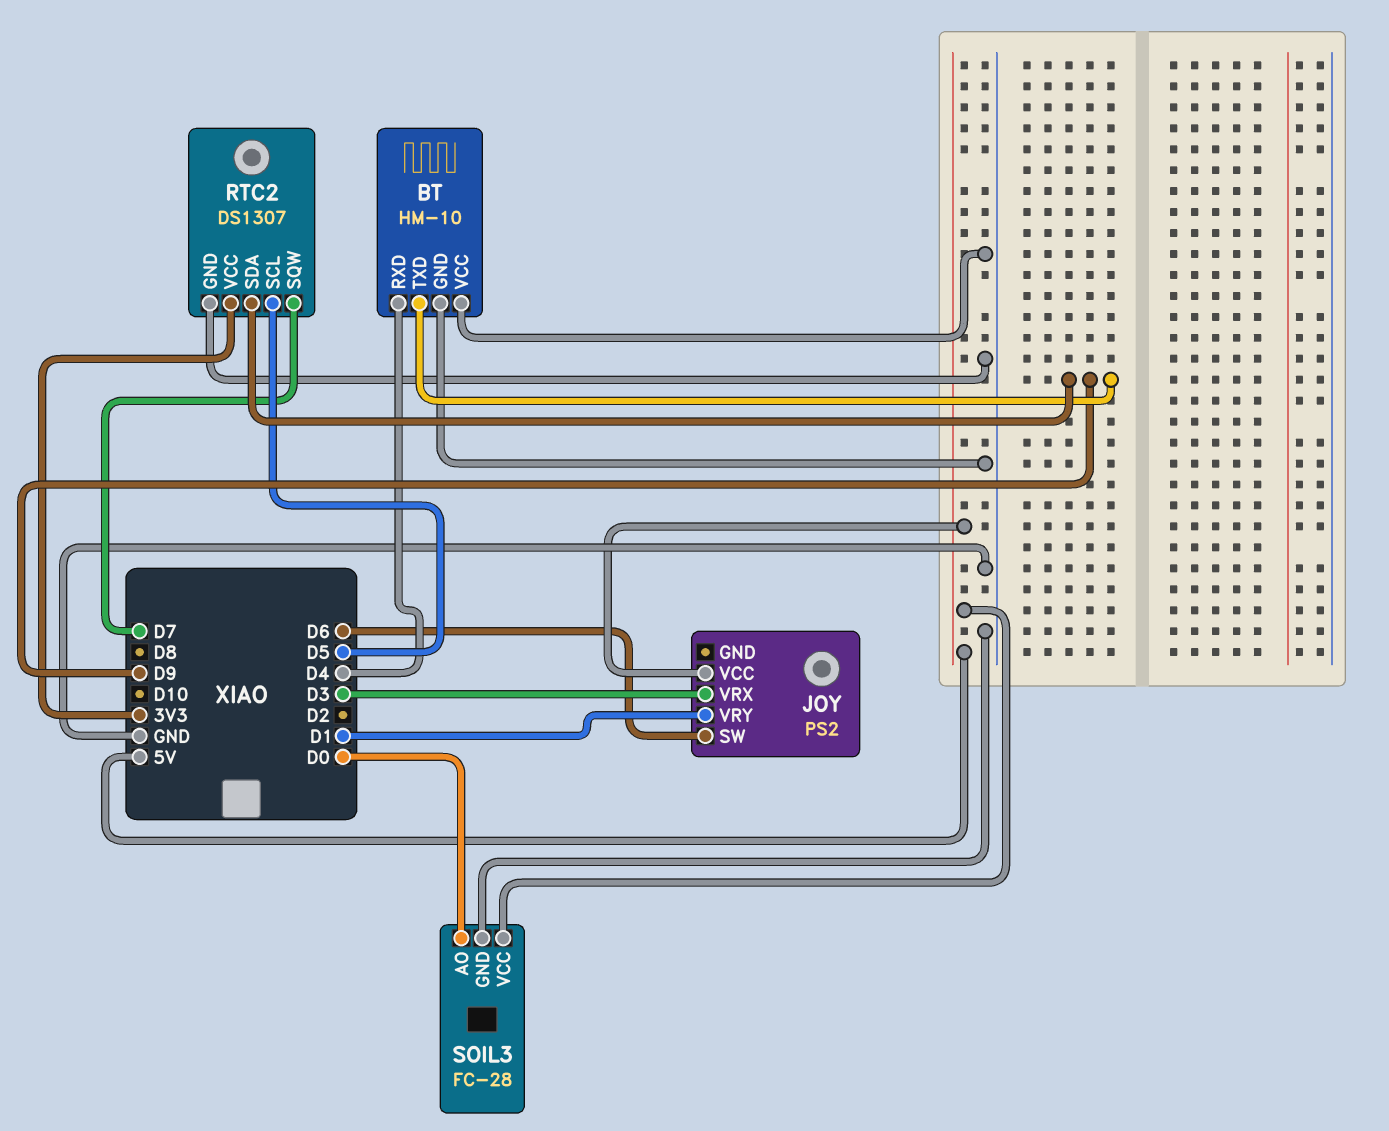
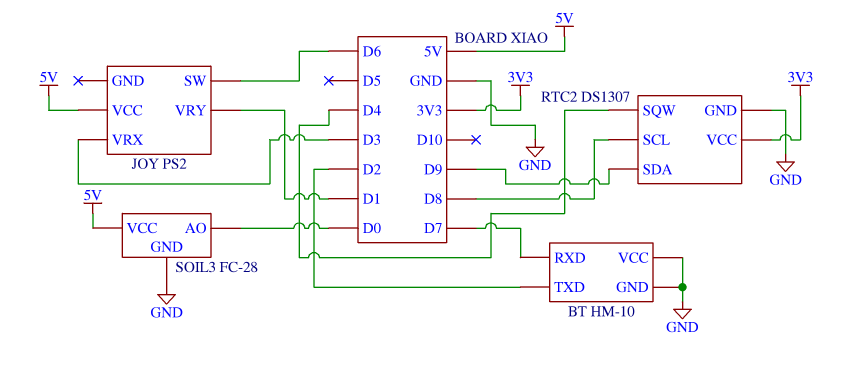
BT pin RXD: D4 -> D7
BT pin TXD: D9 -> D2
RTC2 pin SCL: D5 -> D8
RTC2 pin SQW: D7 -> D4

